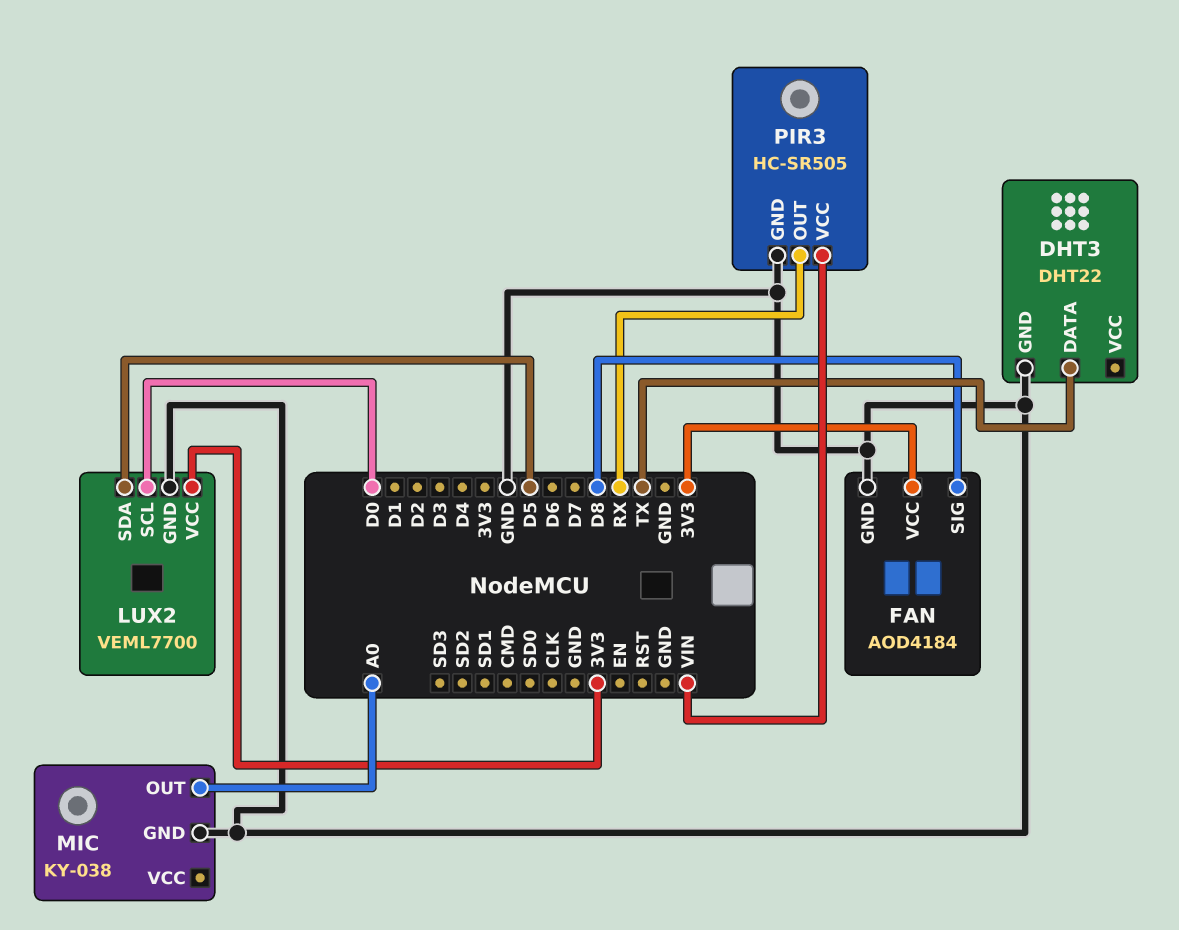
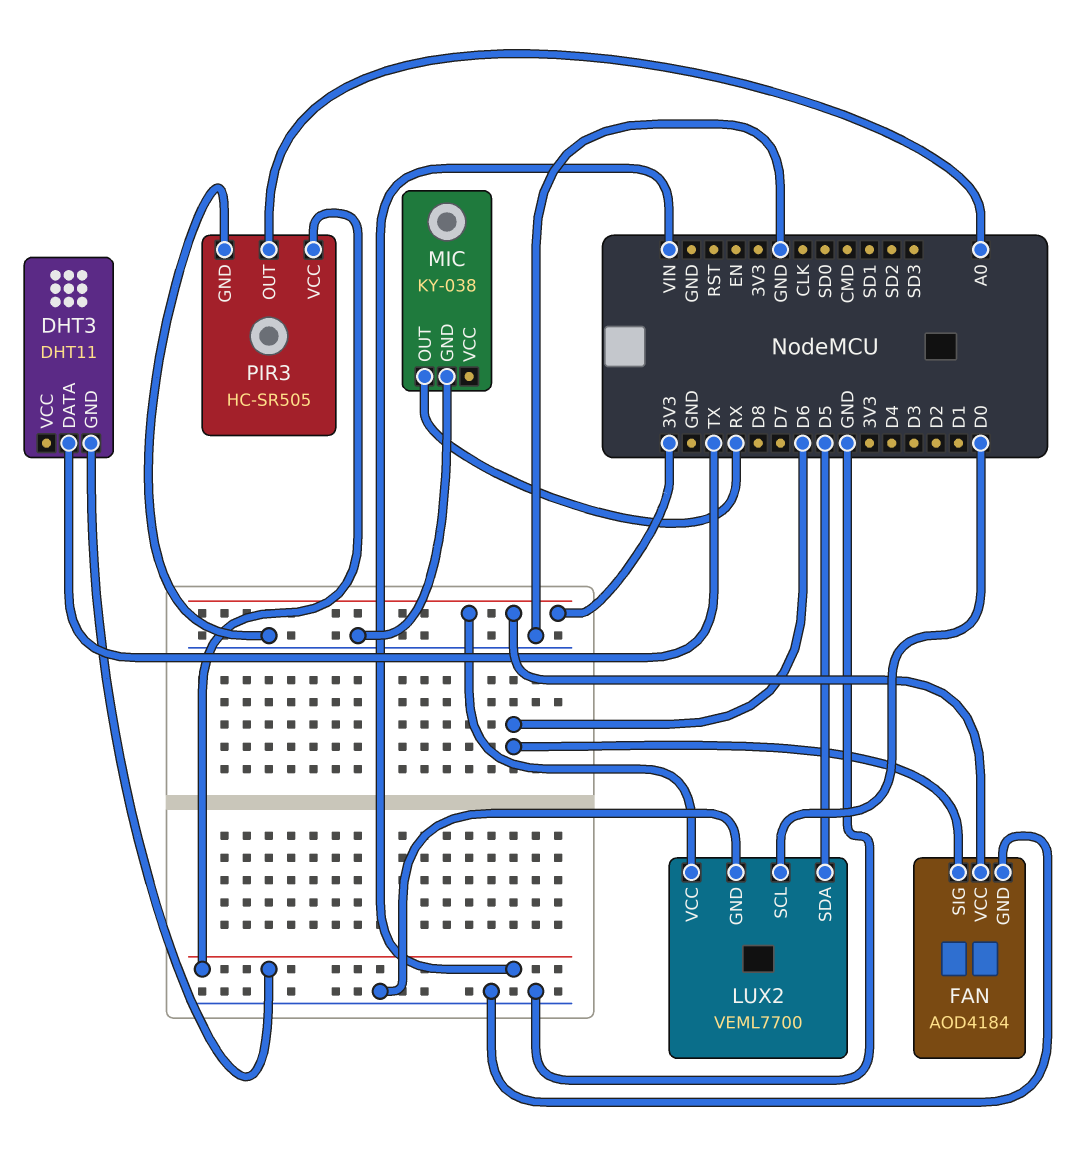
DHT3: DHT22 -> DHT11
DHT3 pin GND: GND -> VIN
FAN pin SIG: D8 -> D6
MIC pin OUT: A0 -> RX
PIR3 pin OUT: RX -> A0

